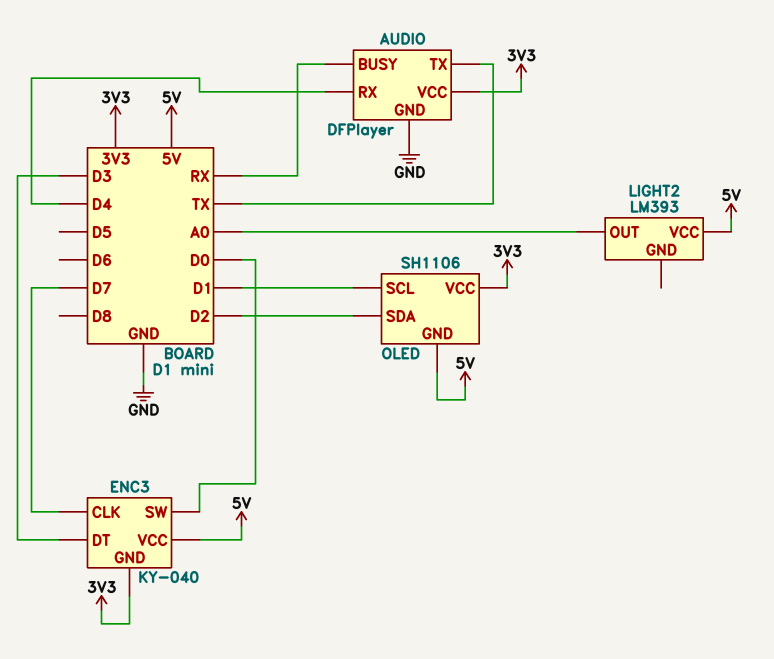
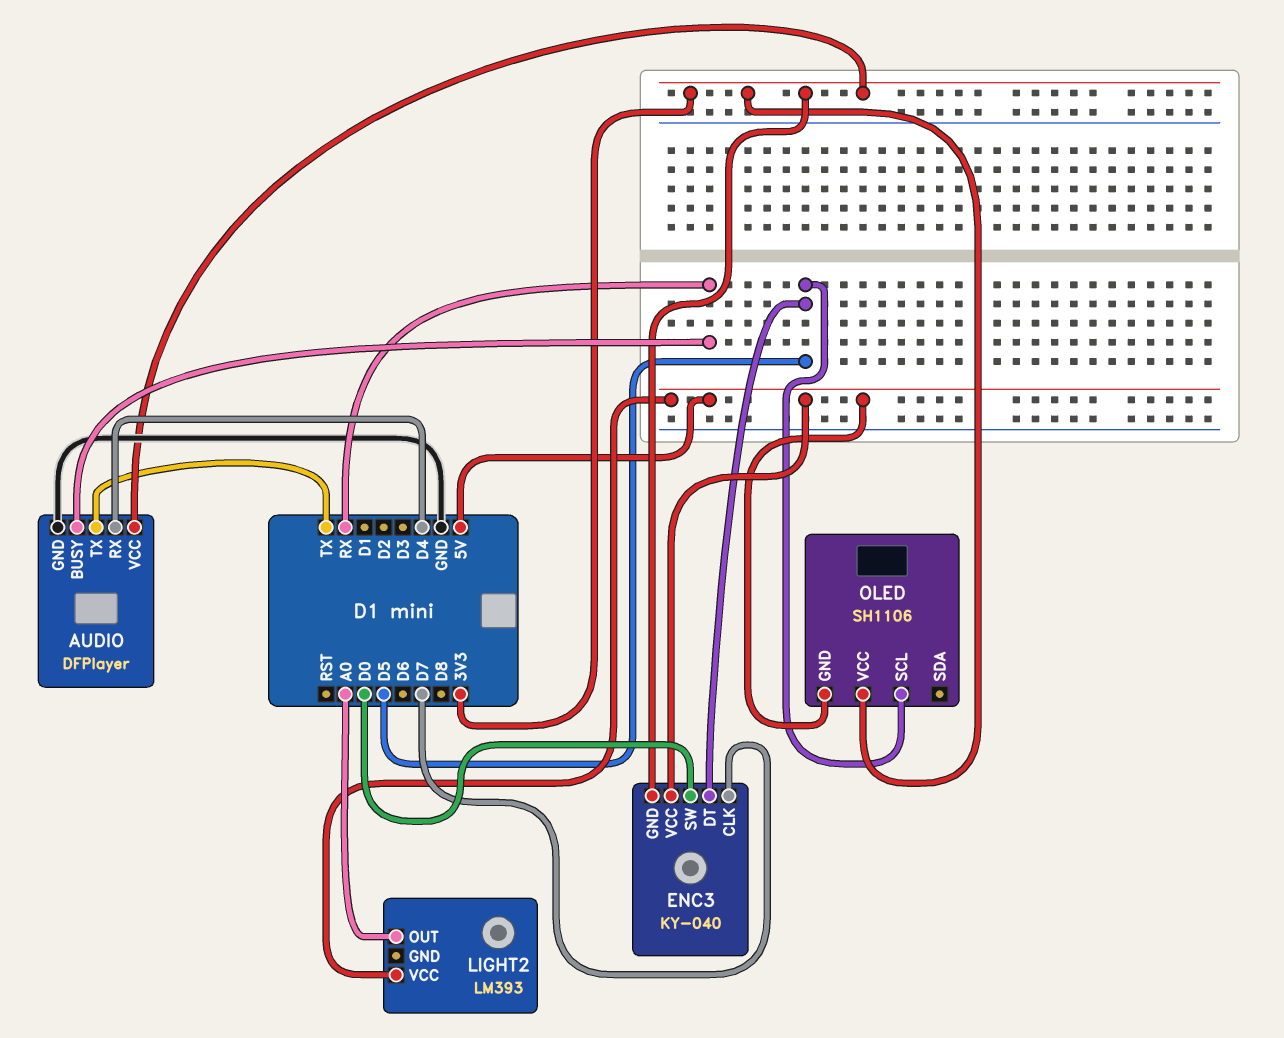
ENC3 pin DT: D3 -> D5
OLED pin SCL: D1 -> D5
OLED pin SDA: D2 -> none

